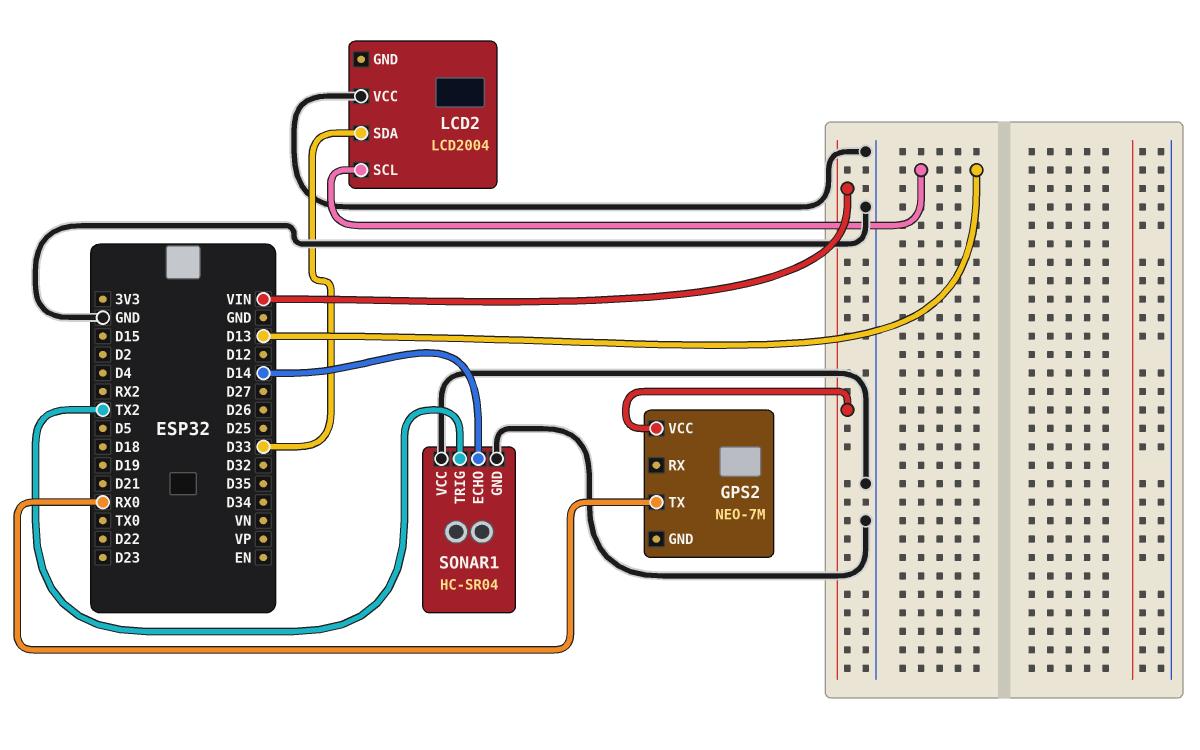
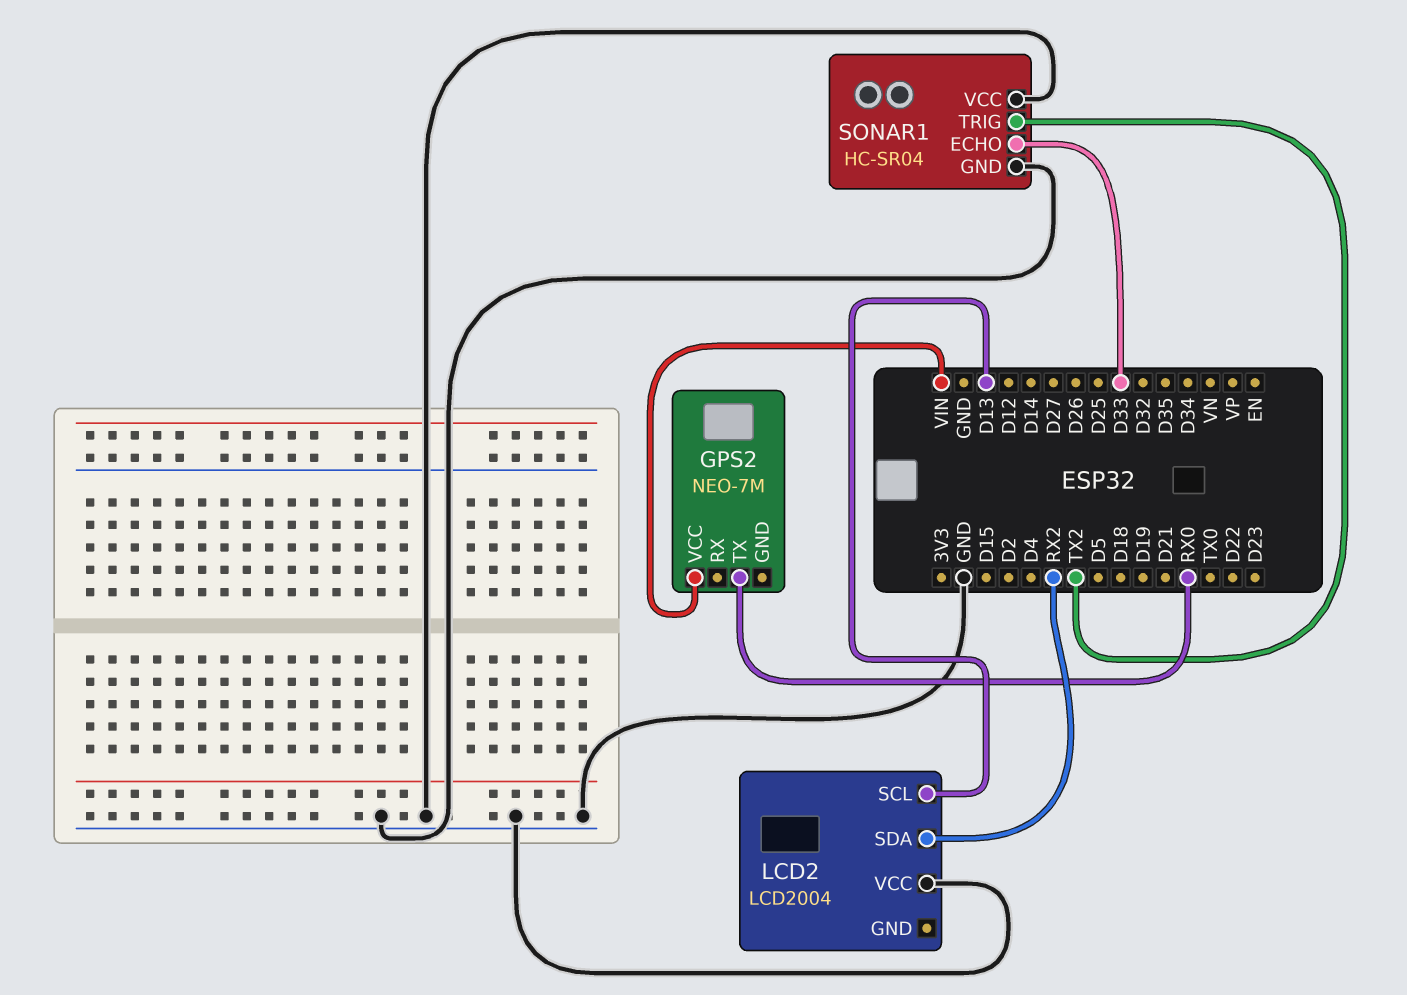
LCD2 pin SDA: D33 -> RX2
SONAR1 pin ECHO: D14 -> D33

